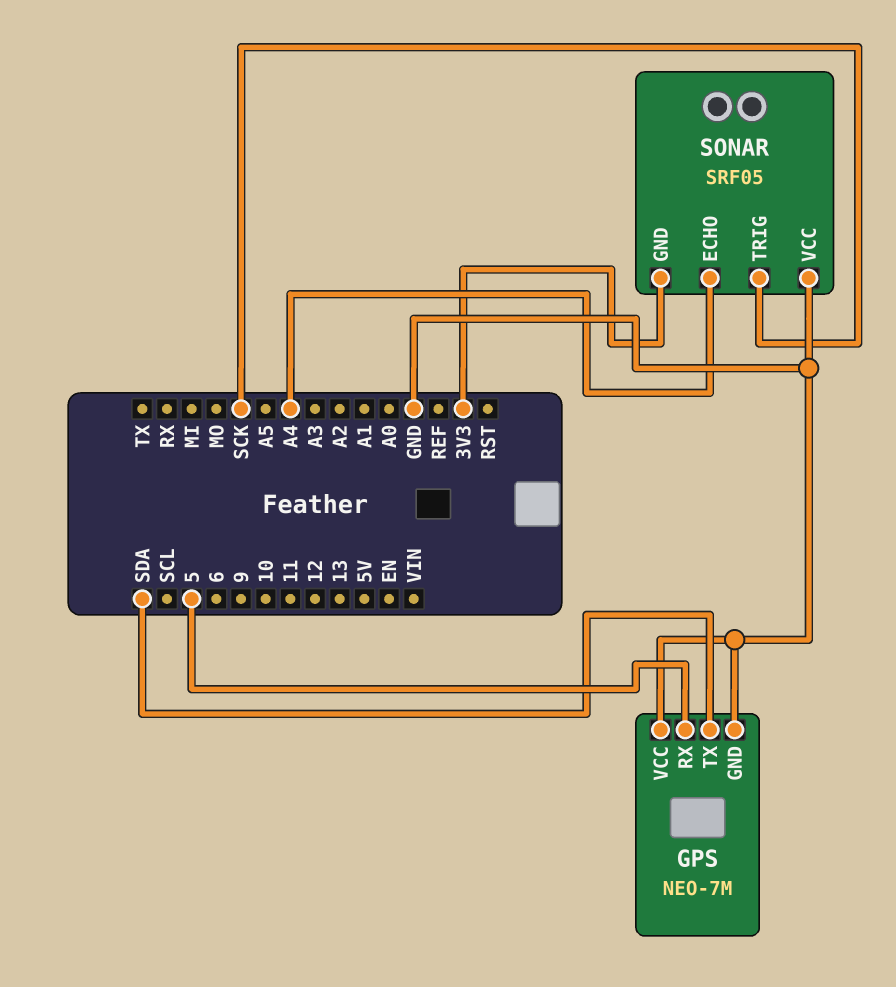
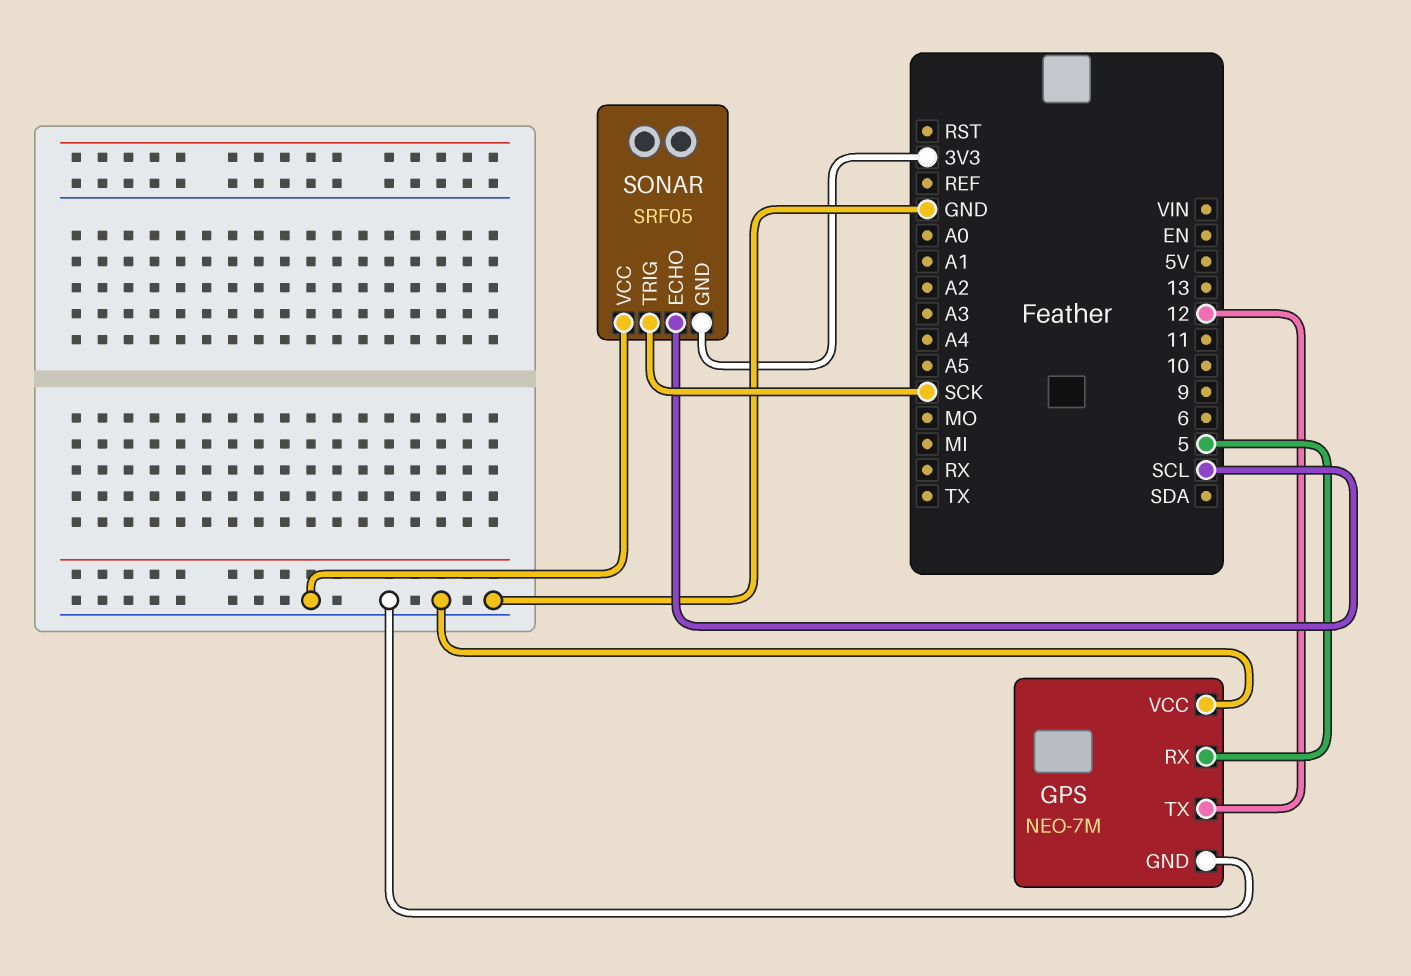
GPS pin TX: SDA -> 12
SONAR pin ECHO: A4 -> SCL

